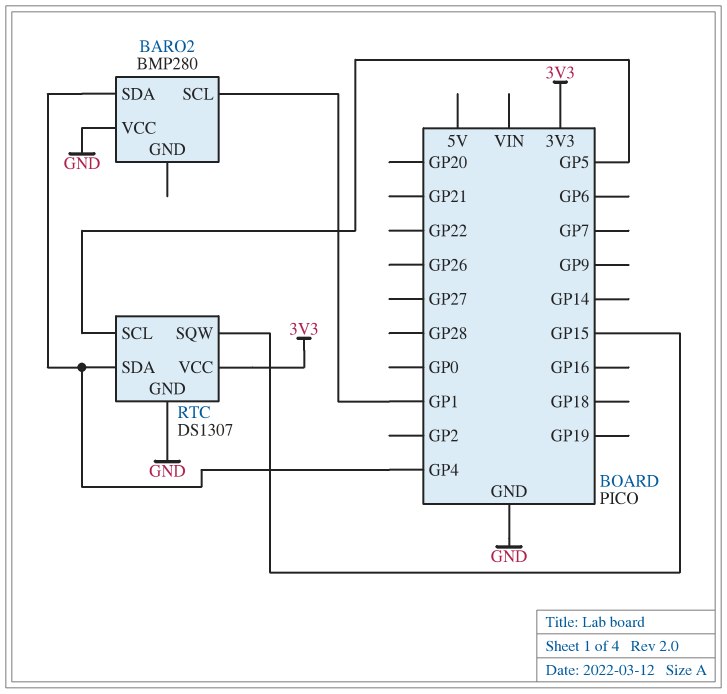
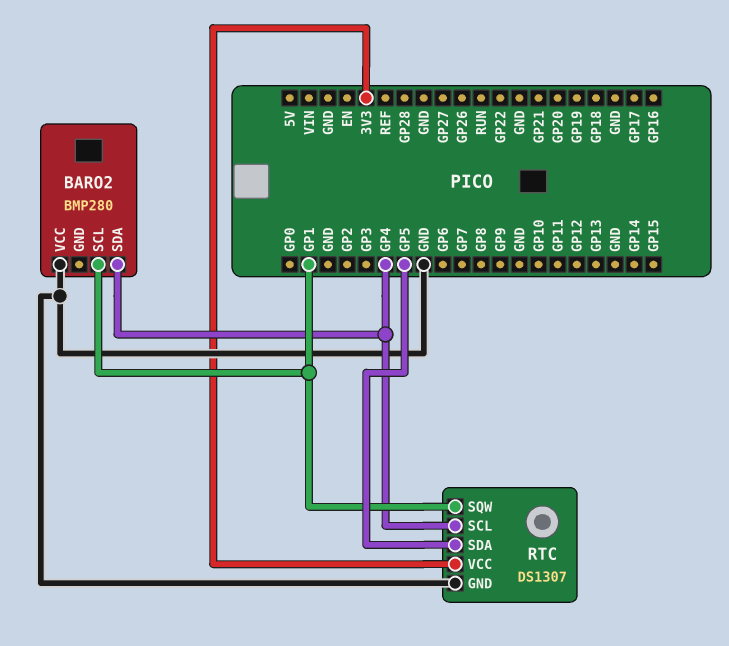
RTC pin SCL: GP5 -> GP4
RTC pin SDA: GP4 -> GP5
RTC pin SQW: GP15 -> GP1

